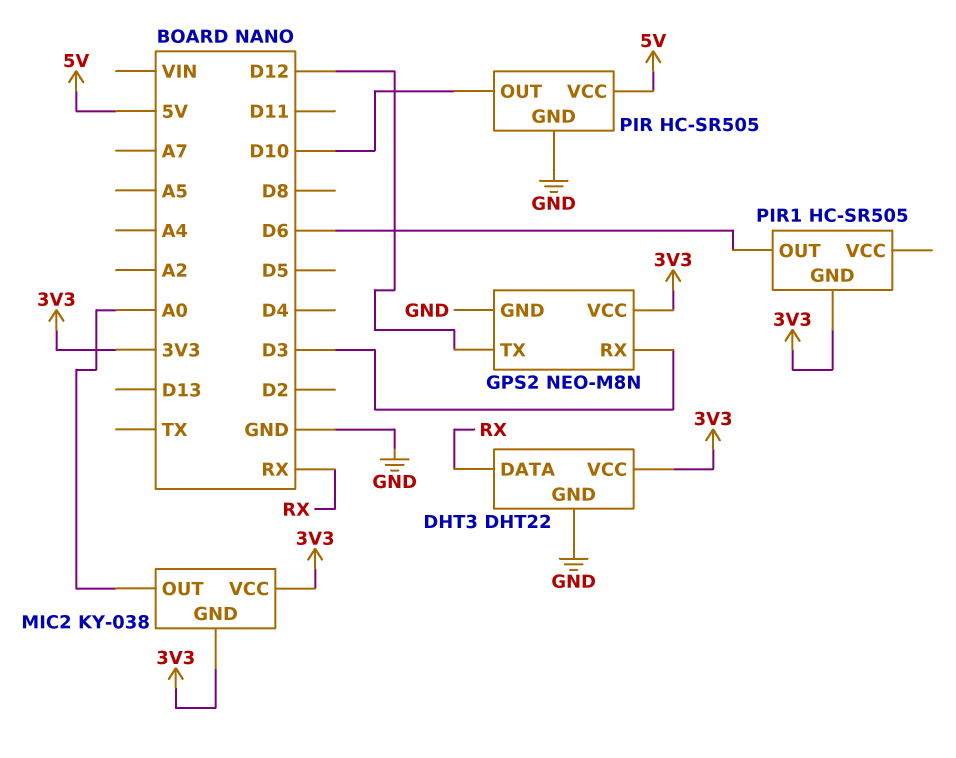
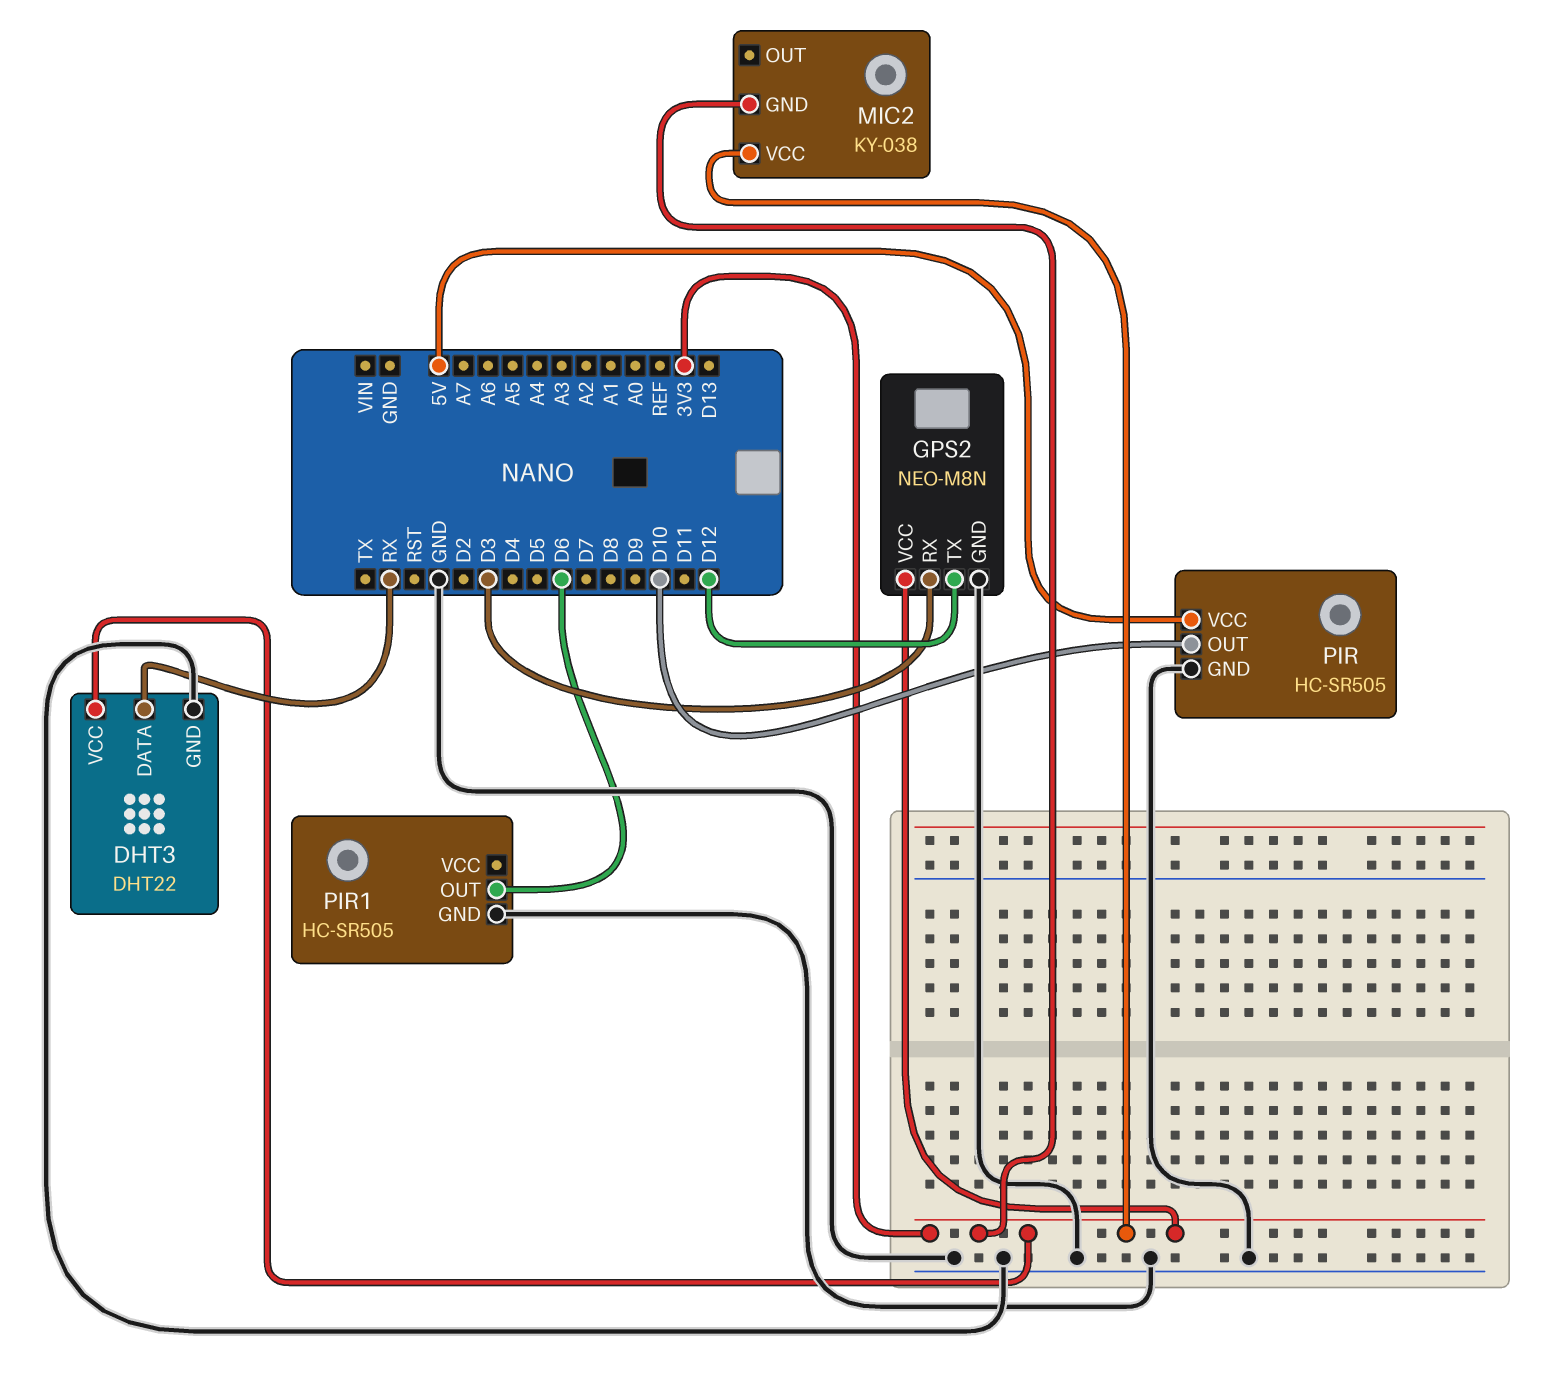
MIC2 pin OUT: A0 -> none
PIR1 pin GND: 3V3 -> GND

